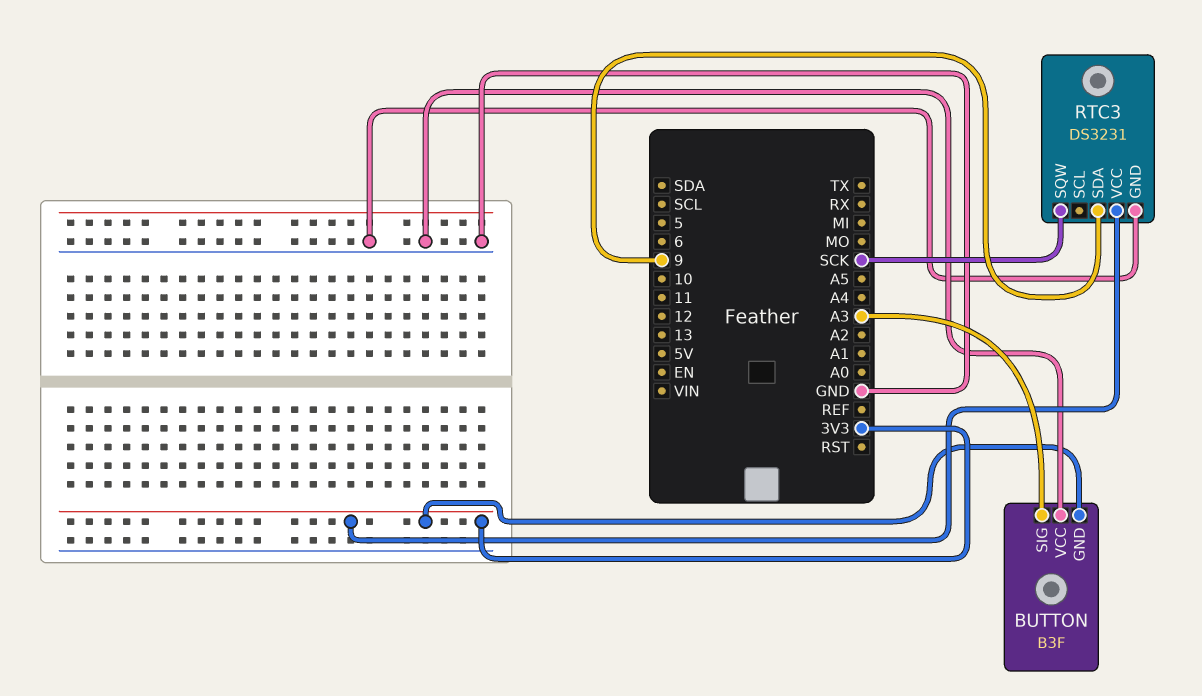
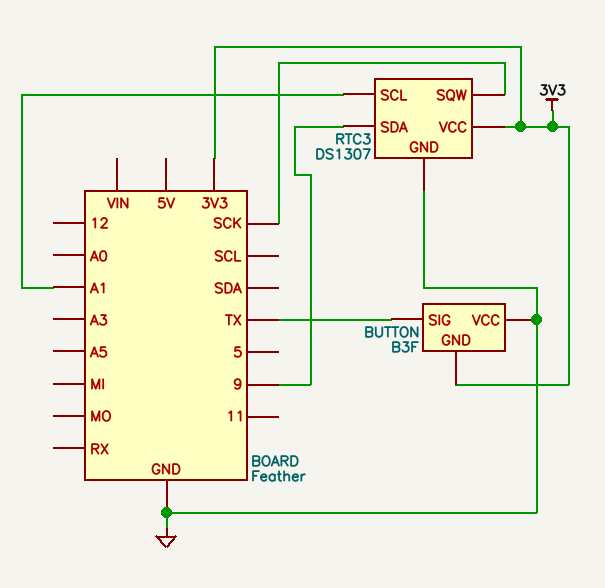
BUTTON pin SIG: A3 -> TX
RTC3: DS3231 -> DS1307
RTC3 pin SCL: none -> A1

